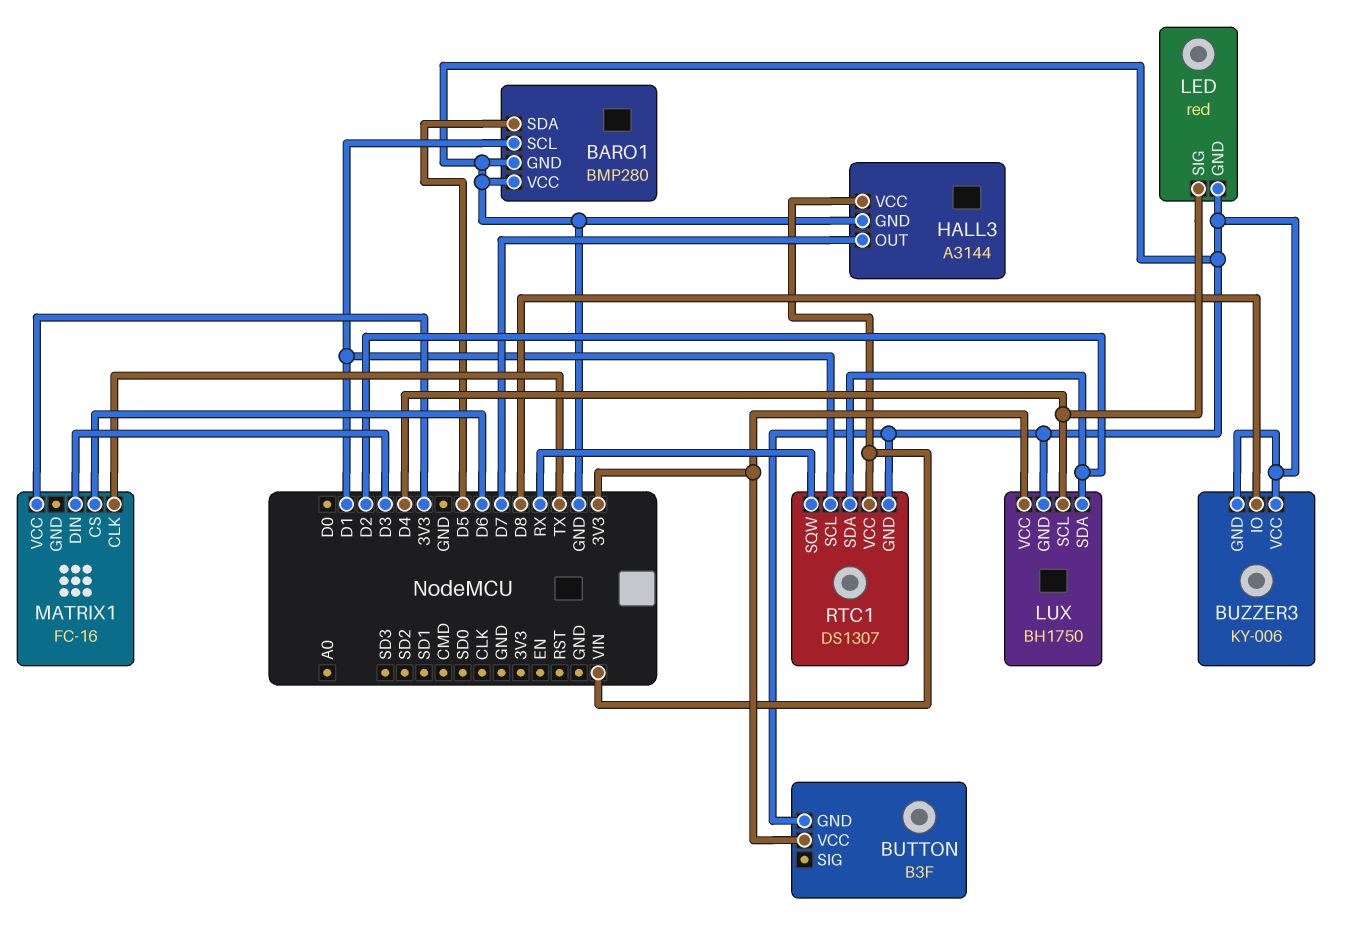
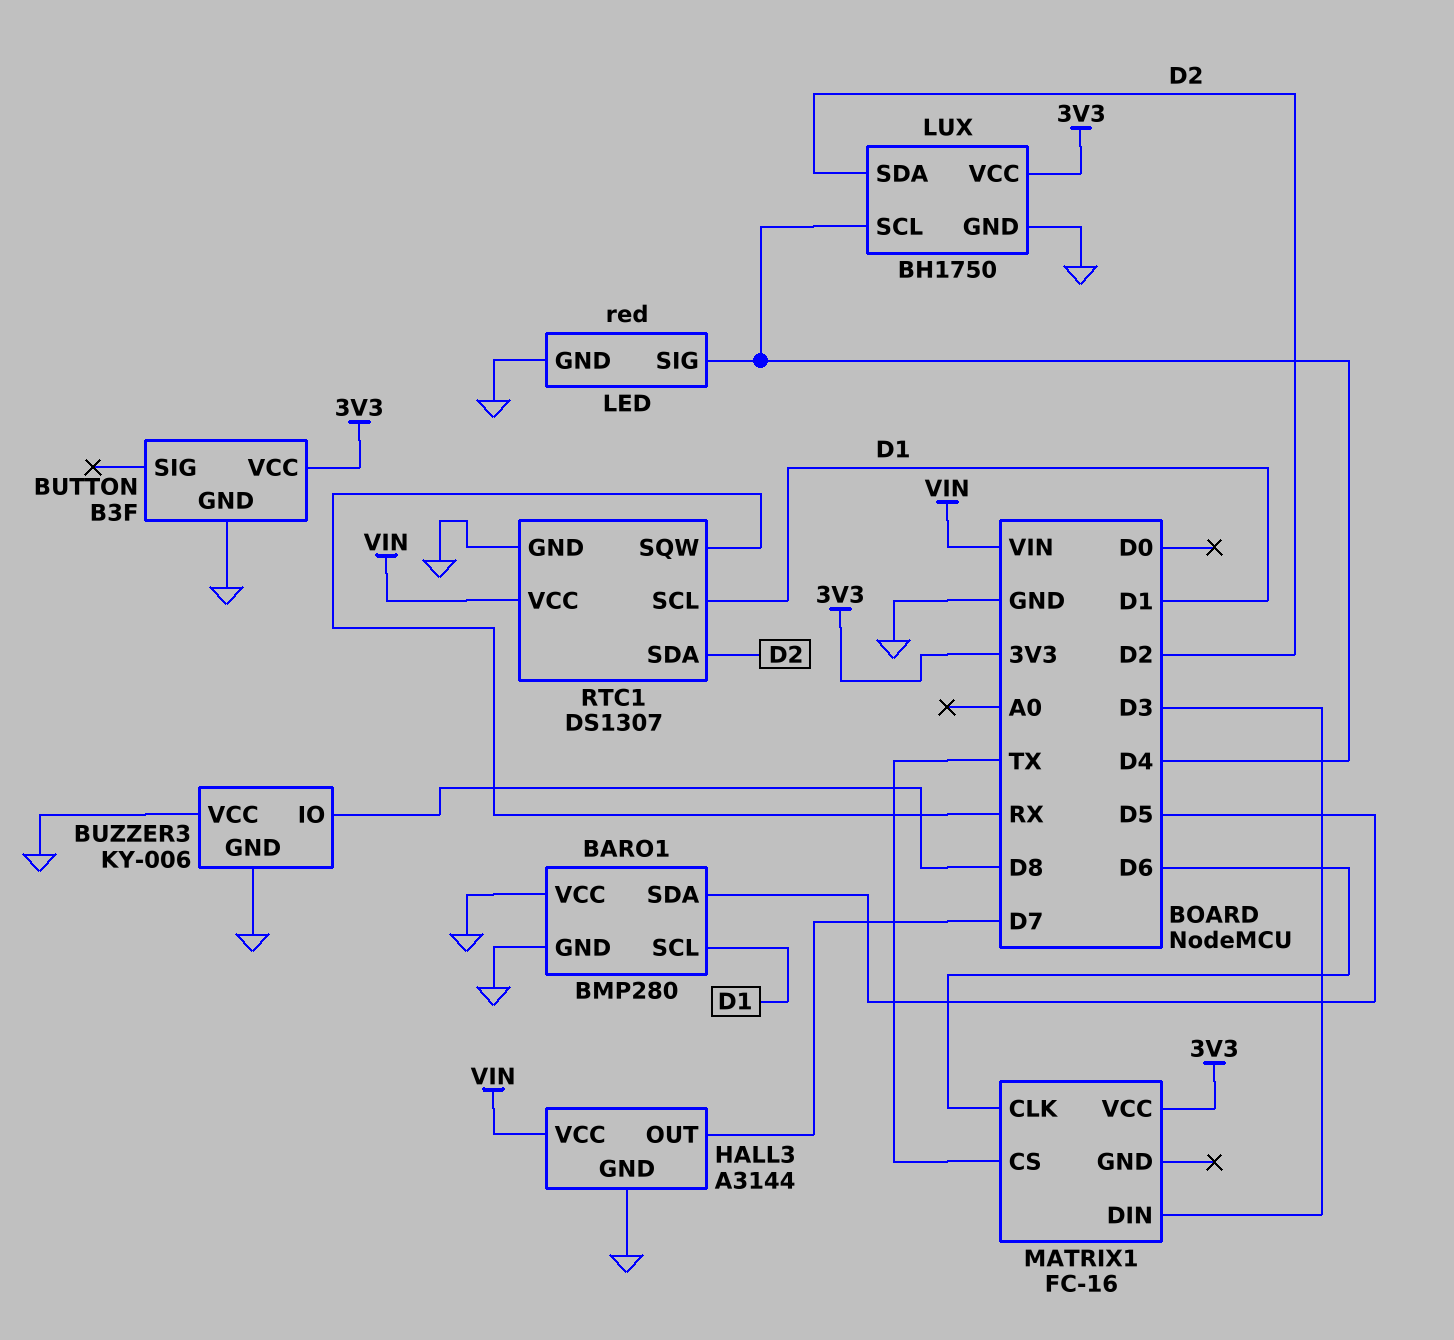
MATRIX1 pin CLK: TX -> D6
MATRIX1 pin CS: D6 -> TX

